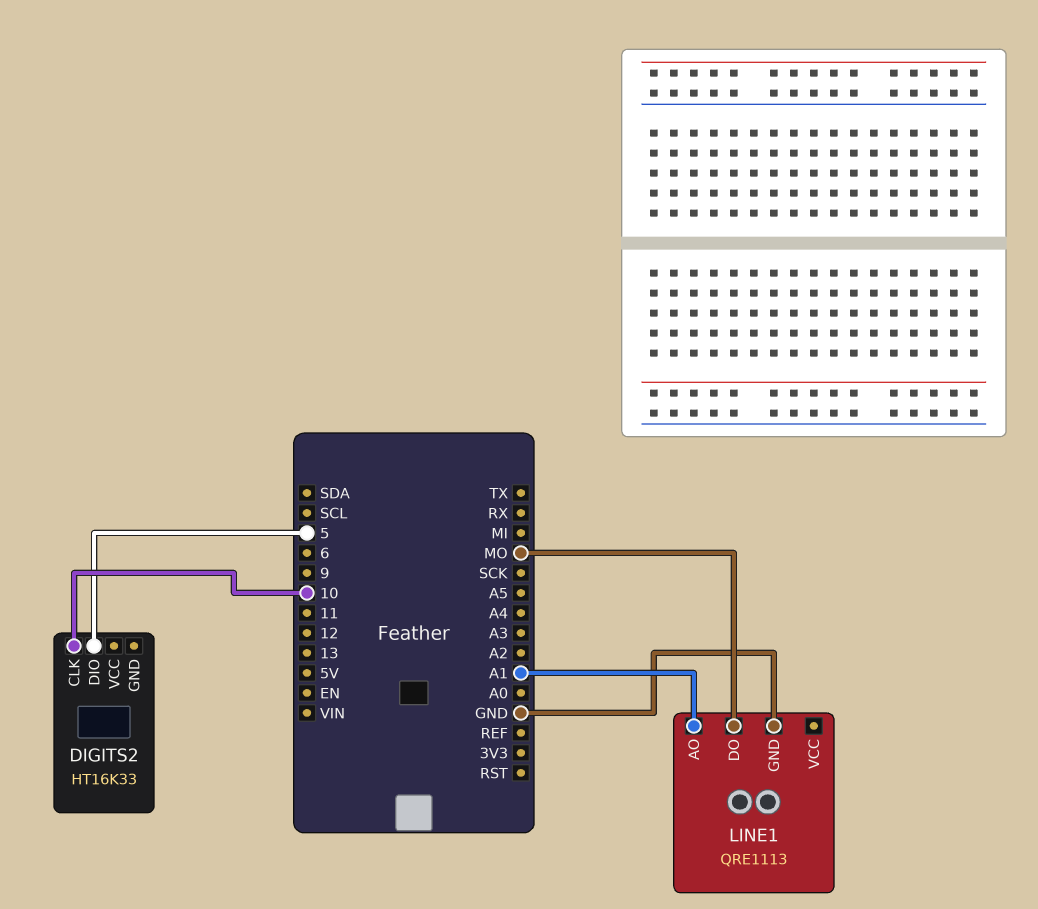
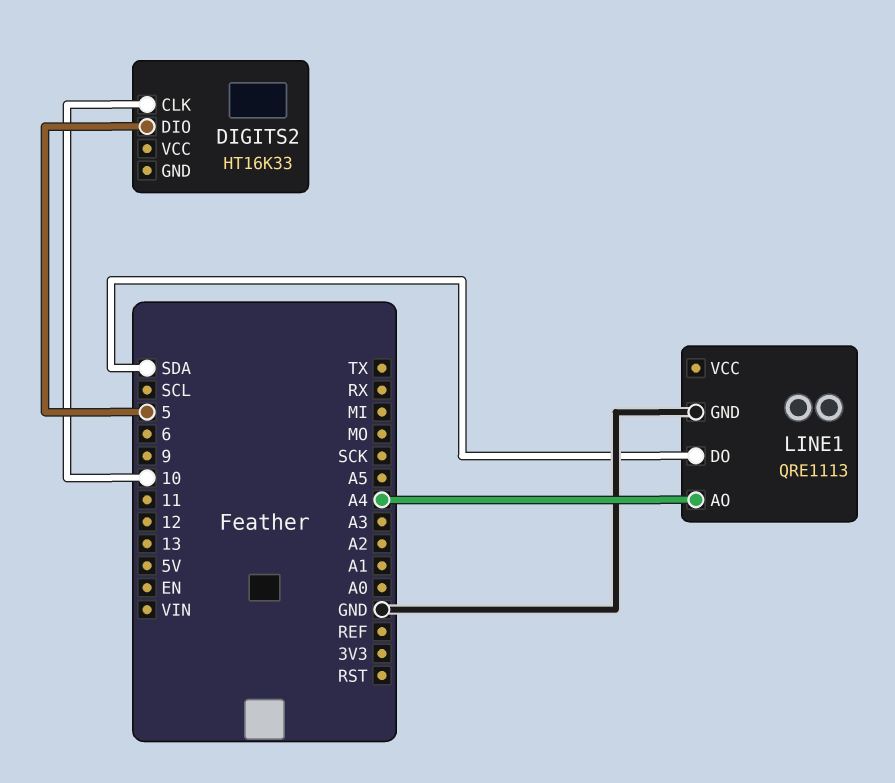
LINE1 pin AO: A1 -> A4
LINE1 pin DO: MO -> SDA

